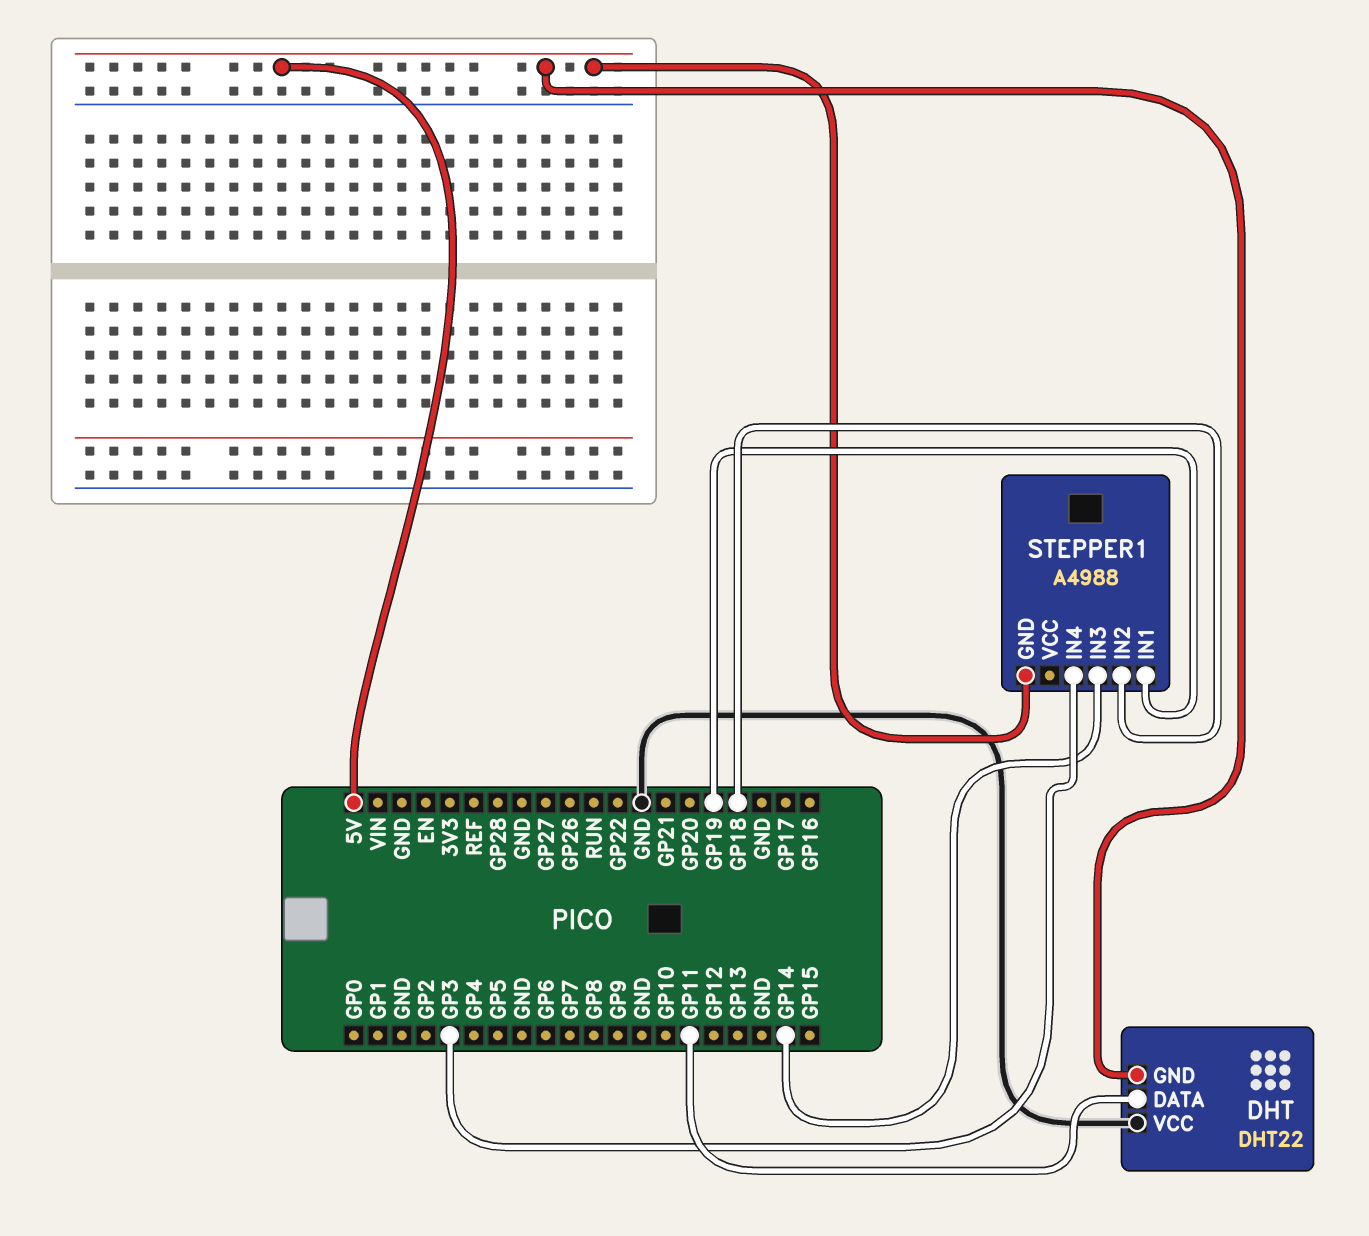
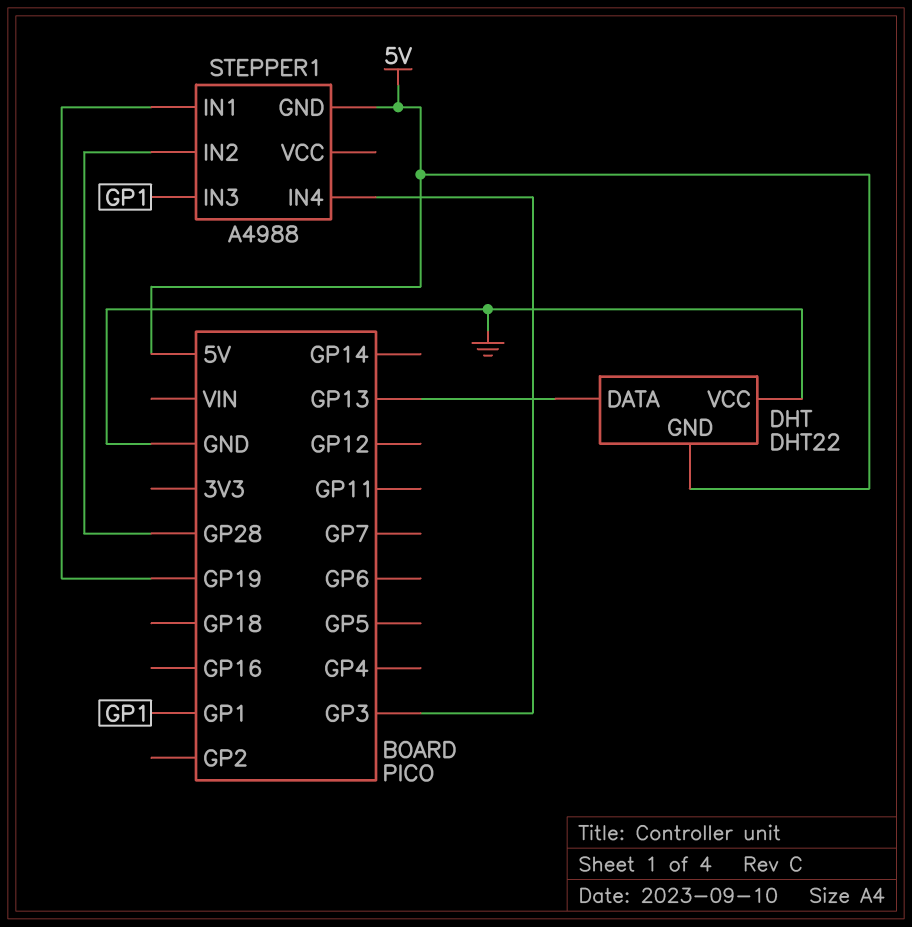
DHT pin DATA: GP11 -> GP13
STEPPER1 pin IN2: GP18 -> GP28
STEPPER1 pin IN3: GP14 -> GP1

